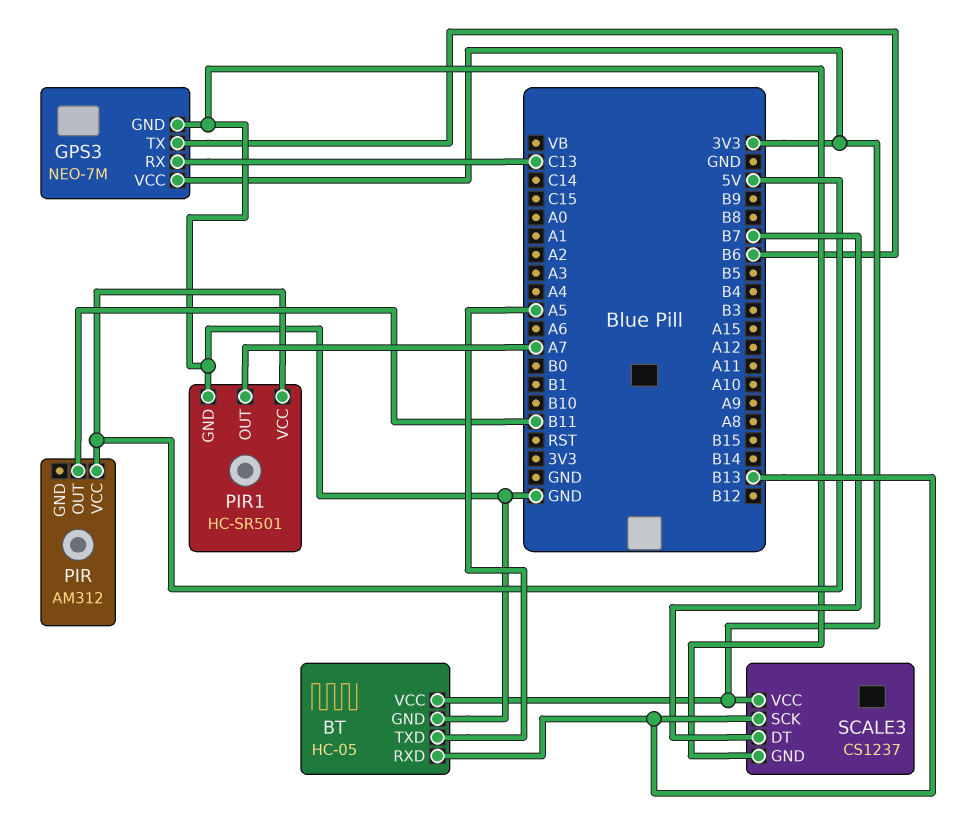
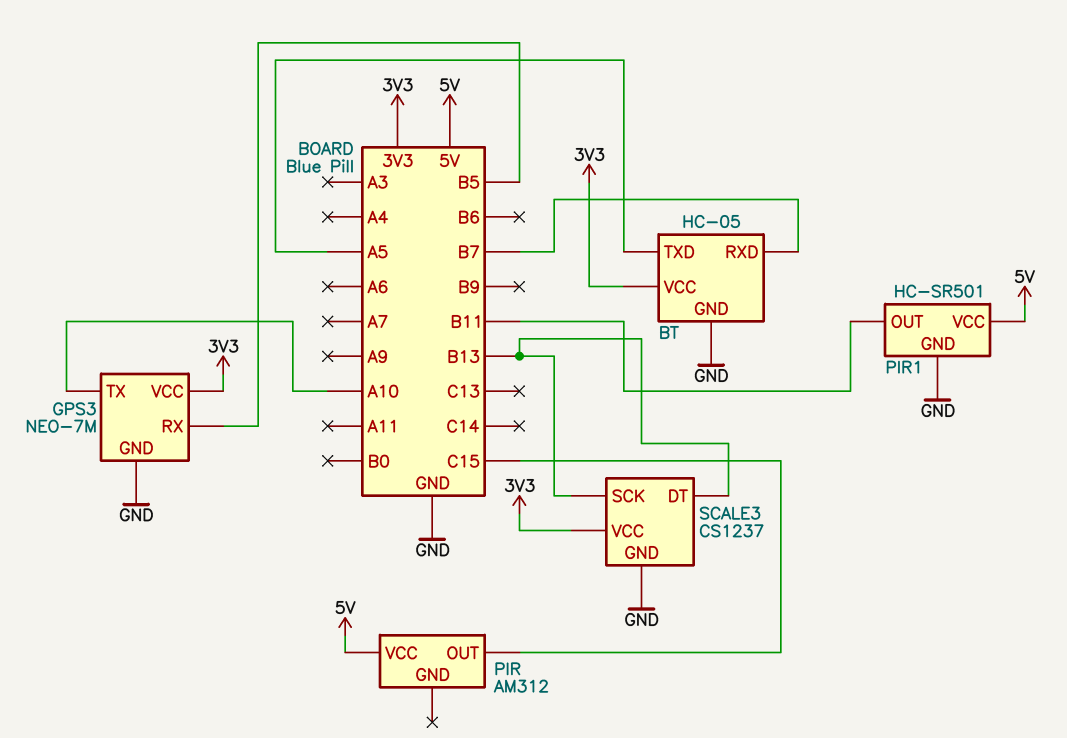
BT pin RXD: B13 -> B7
GPS3 pin RX: C13 -> B5
GPS3 pin TX: B6 -> A10
PIR pin OUT: B11 -> C15
PIR1 pin OUT: A7 -> B11
SCALE3 pin DT: B7 -> B13

